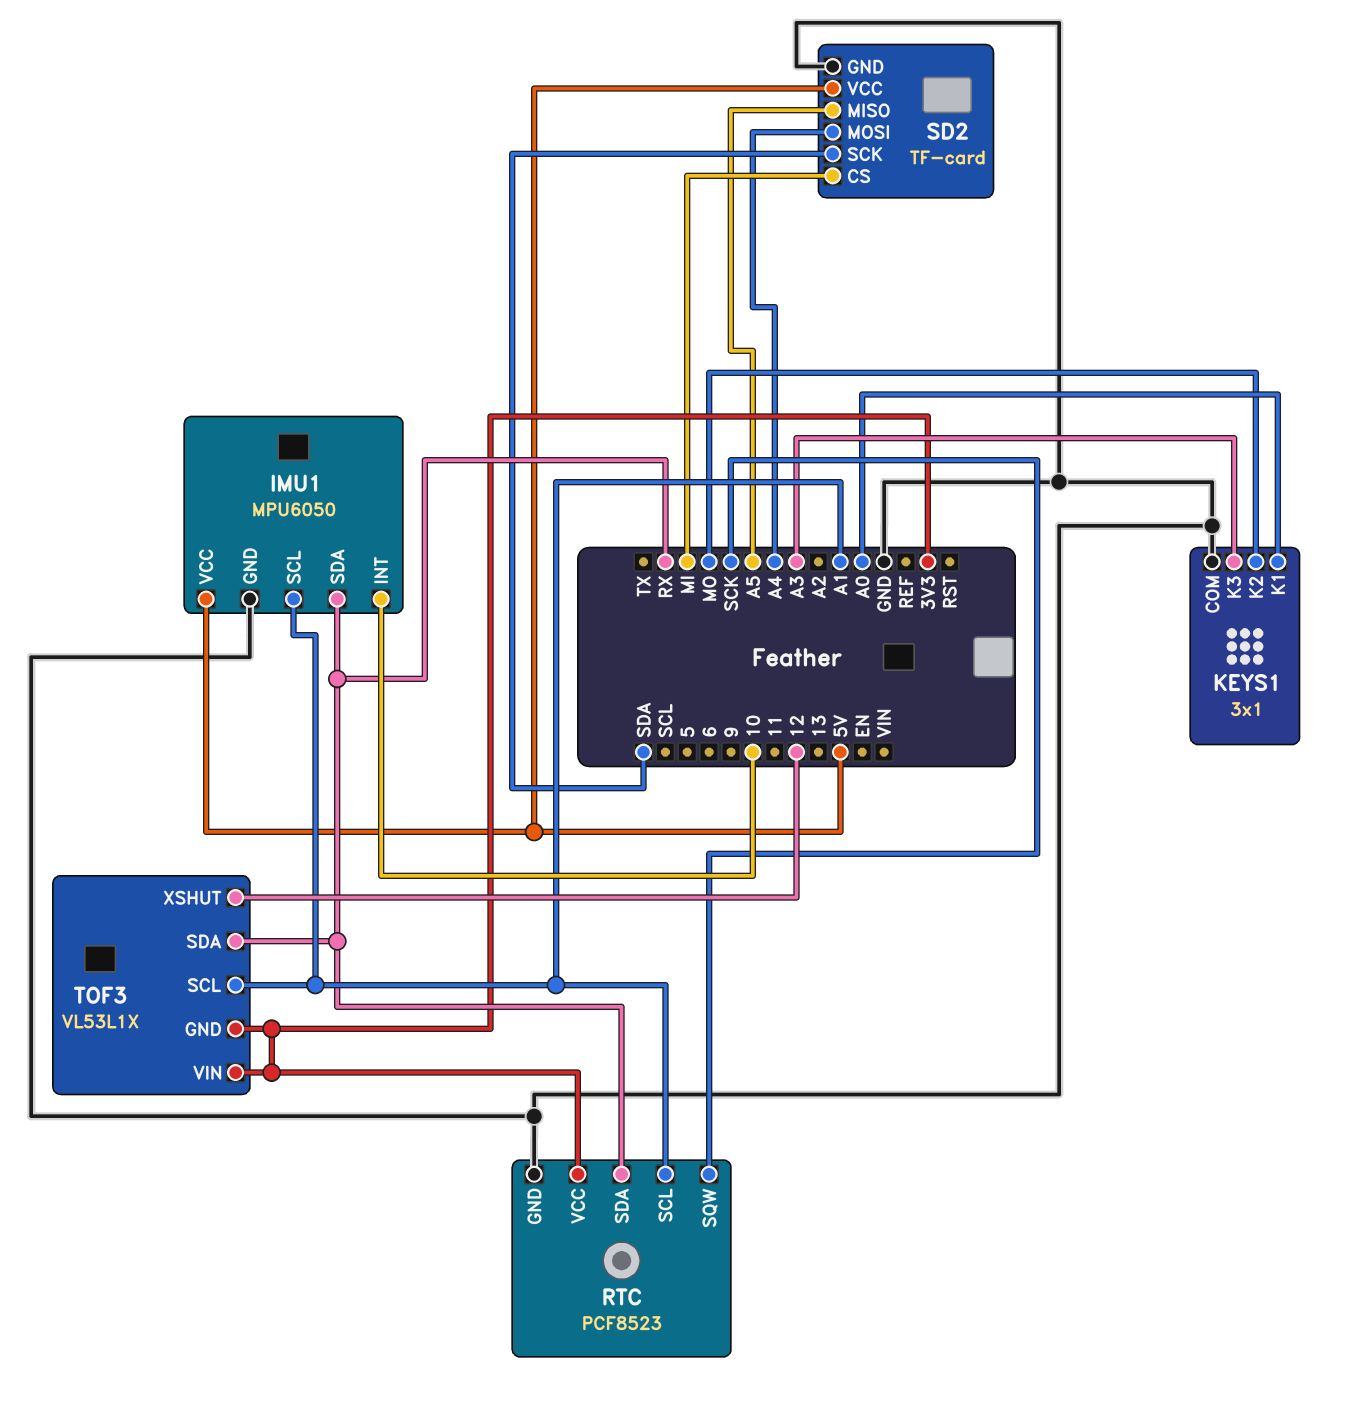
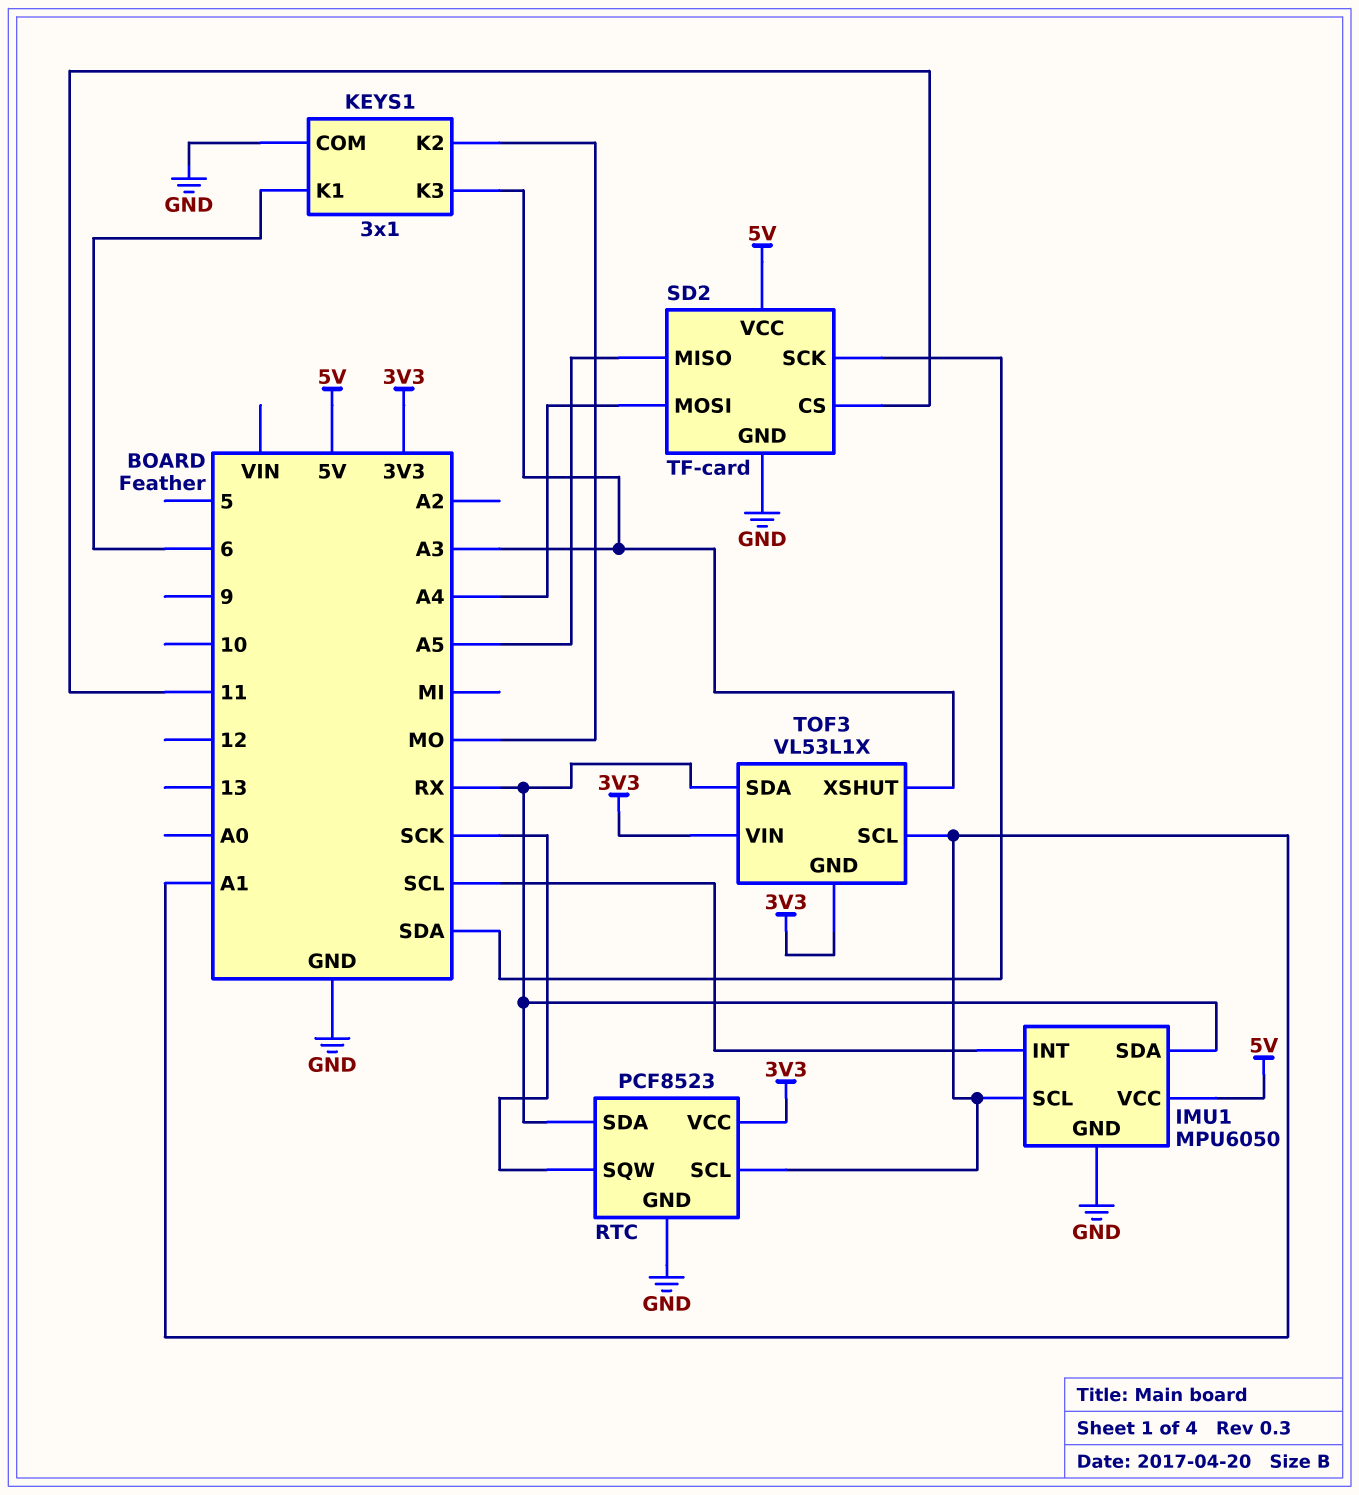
IMU1 pin INT: 10 -> SCL
KEYS1 pin K1: A0 -> 6
SD2 pin CS: MI -> 11
TOF3 pin XSHUT: 12 -> A3

